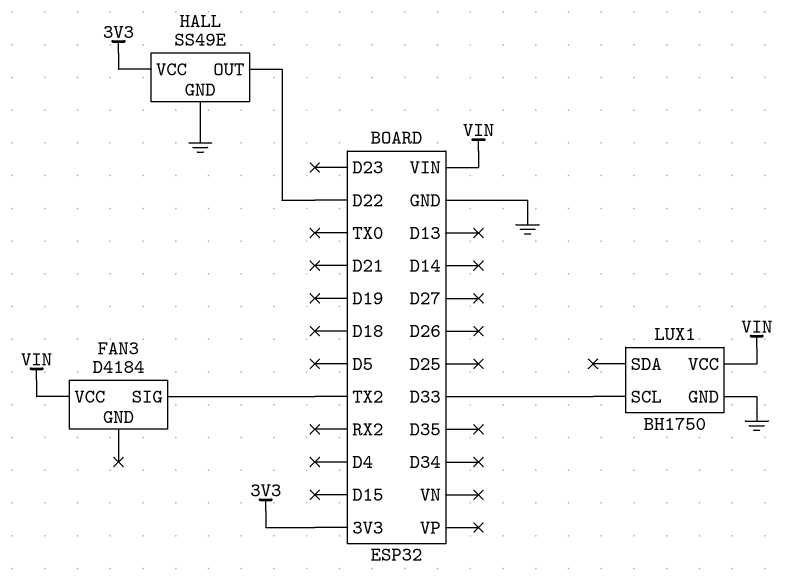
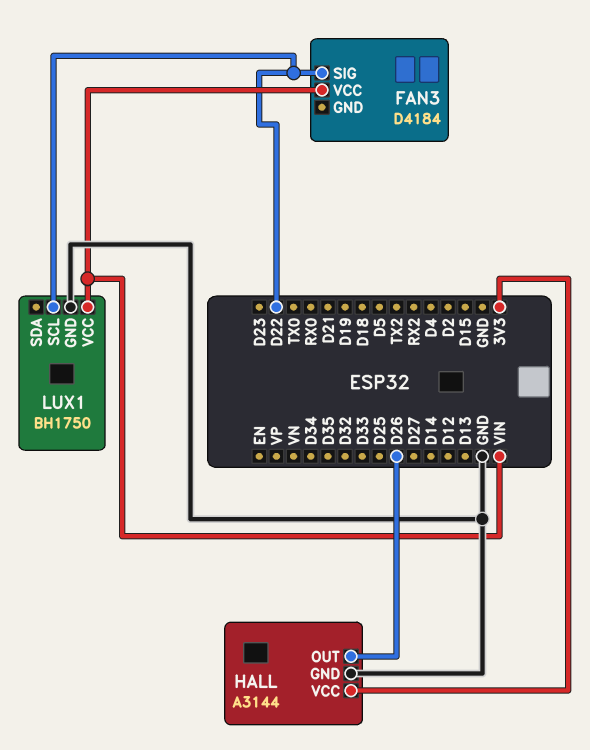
FAN3 pin SIG: TX2 -> D22
HALL: SS49E -> A3144
HALL pin OUT: D22 -> D26
LUX1 pin SCL: D33 -> D22

